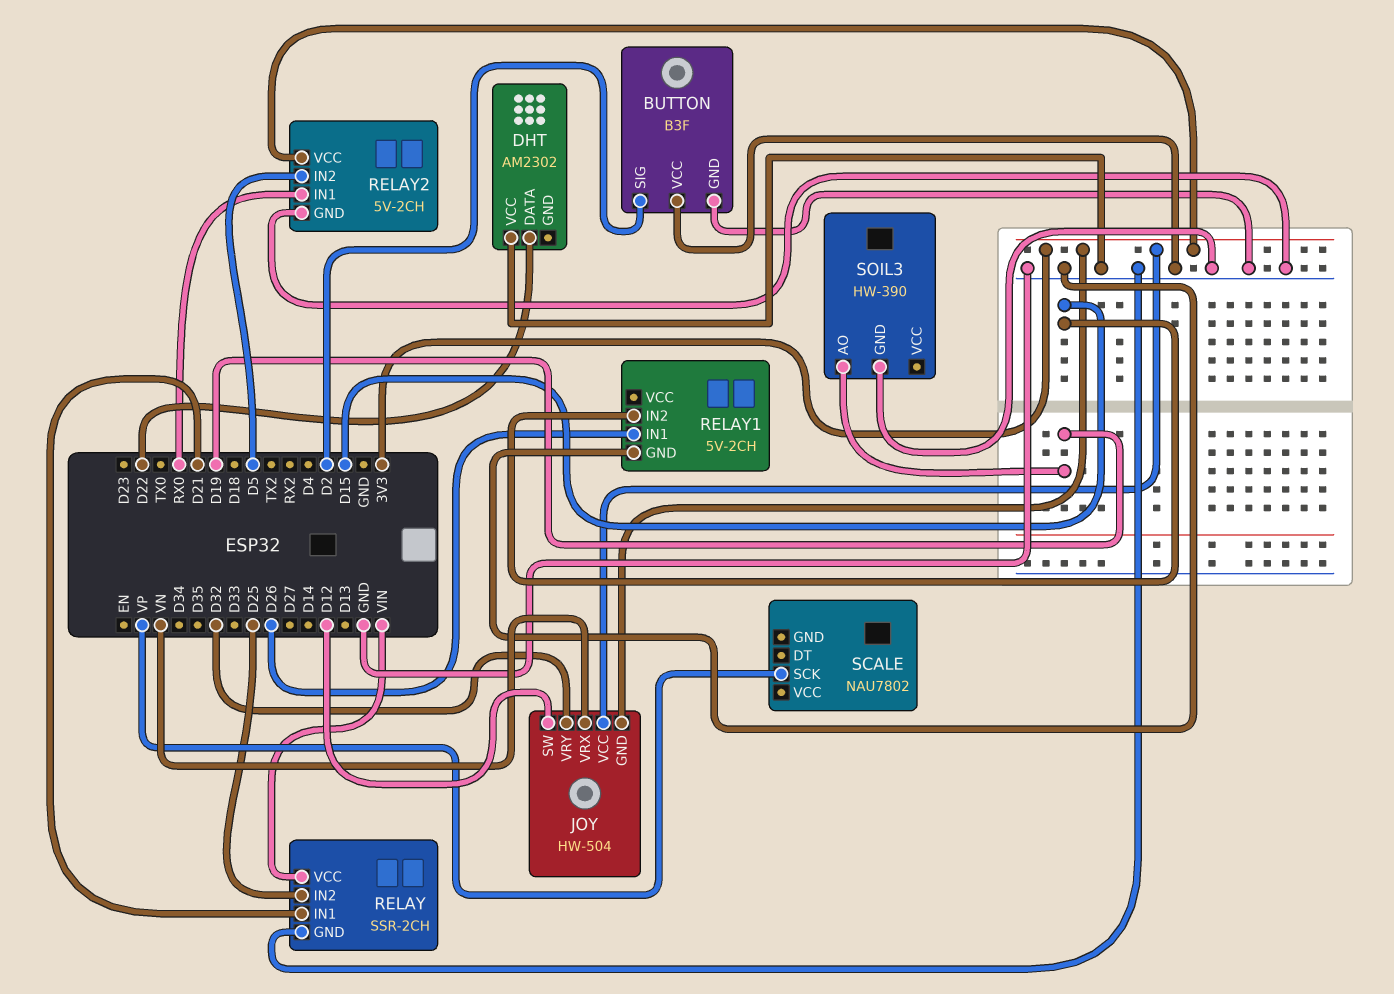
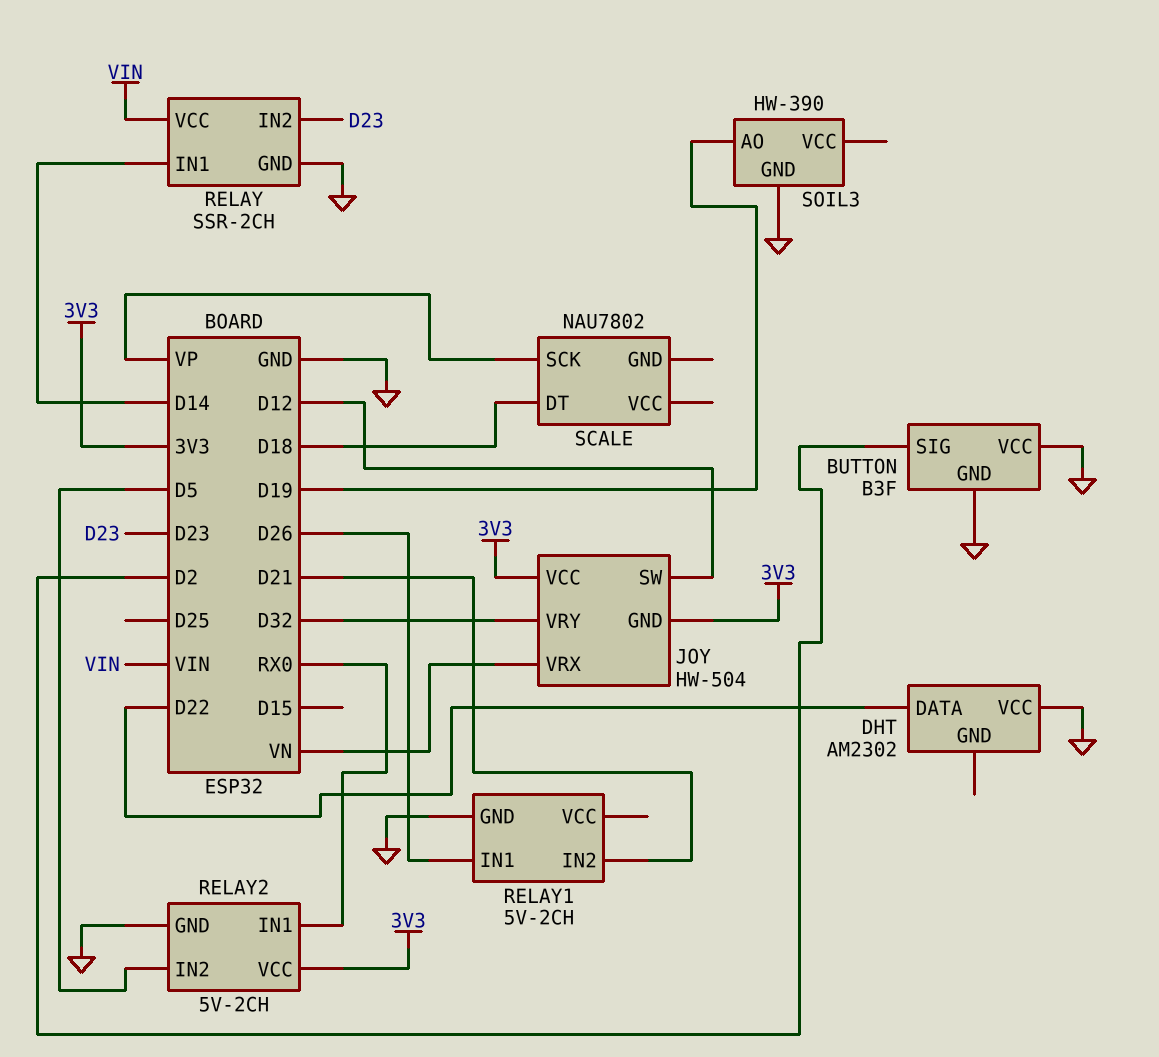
RELAY pin IN1: D21 -> D14
RELAY pin IN2: D25 -> D23
RELAY1 pin IN2: D15 -> D21
SCALE pin DT: none -> D18

